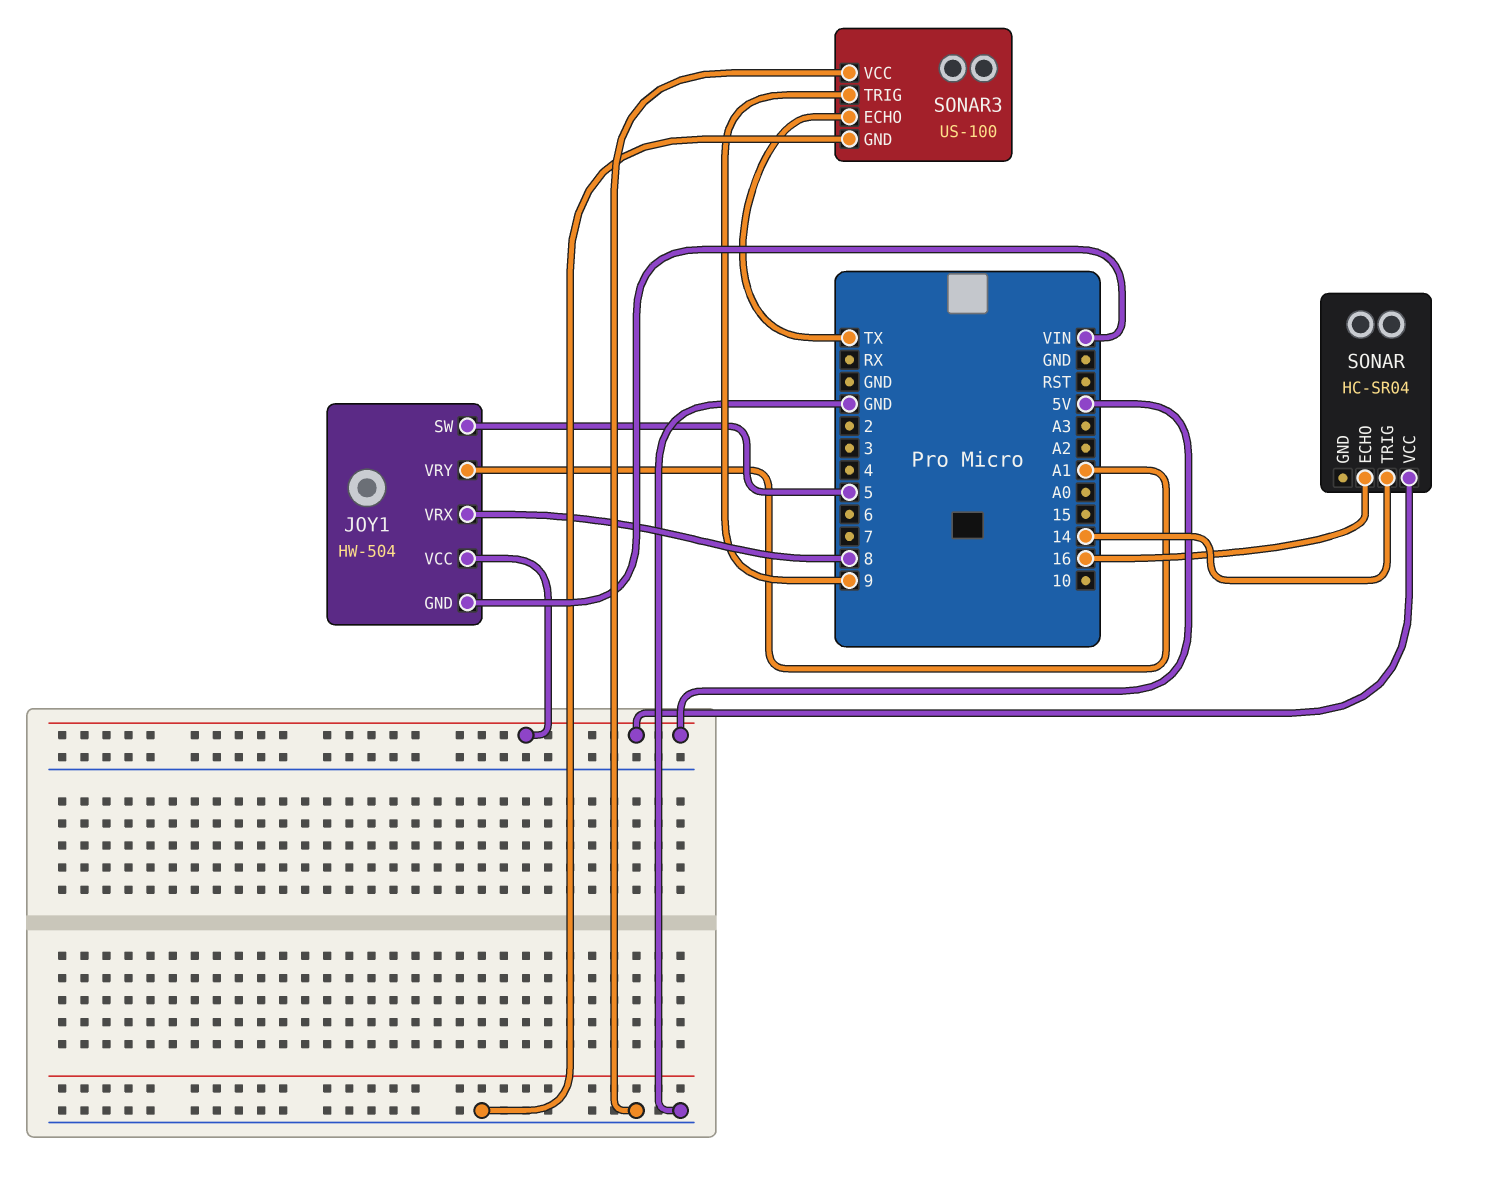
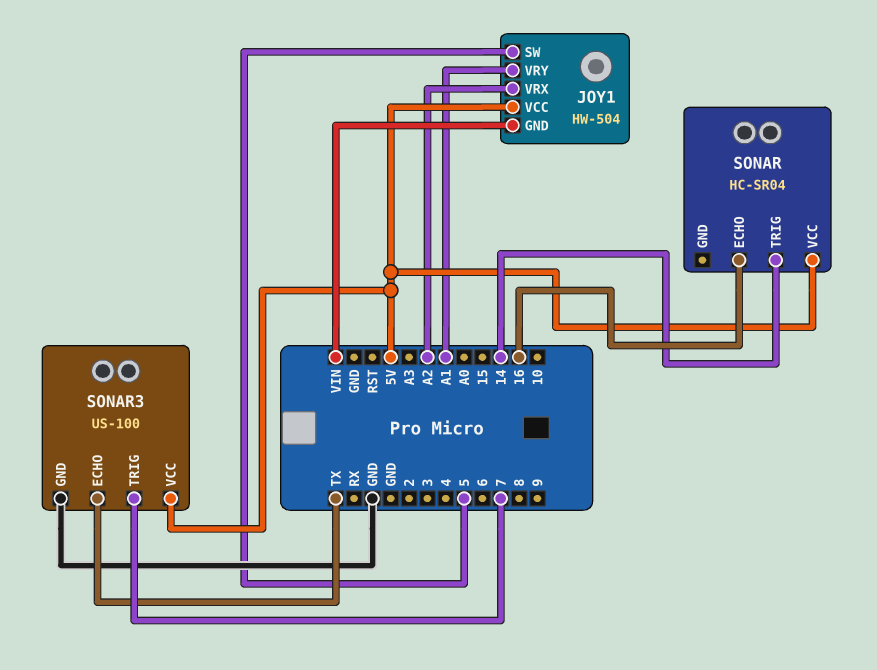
JOY1 pin VRX: 8 -> A2
SONAR3 pin TRIG: 9 -> 7
SONAR3 pin VCC: GND -> 5V

